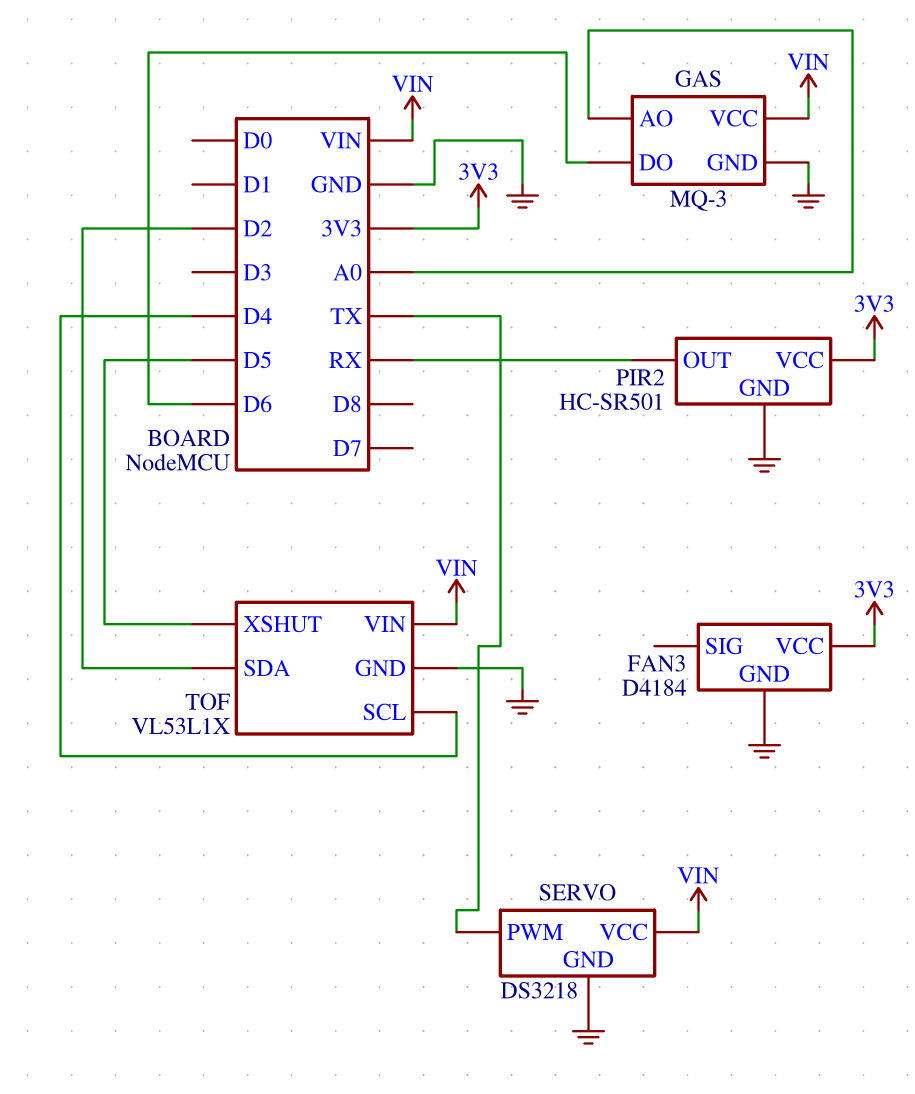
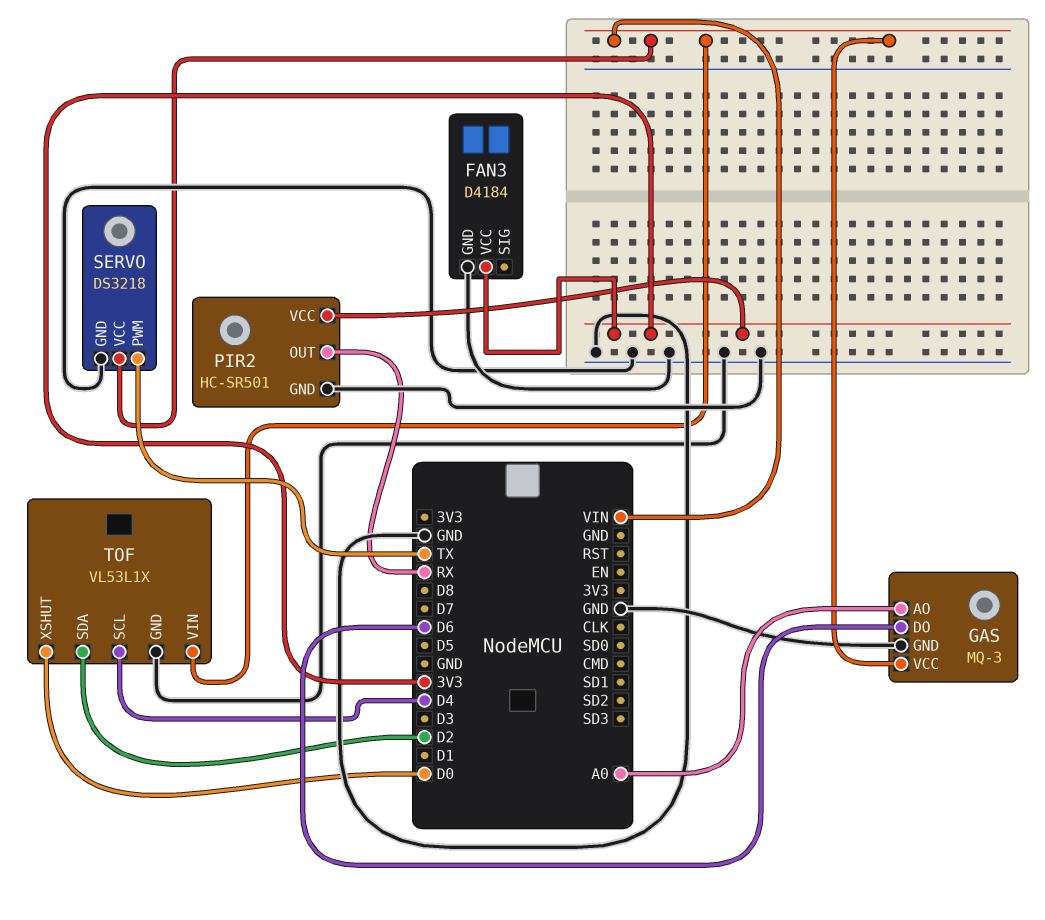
TOF pin XSHUT: D5 -> D0

